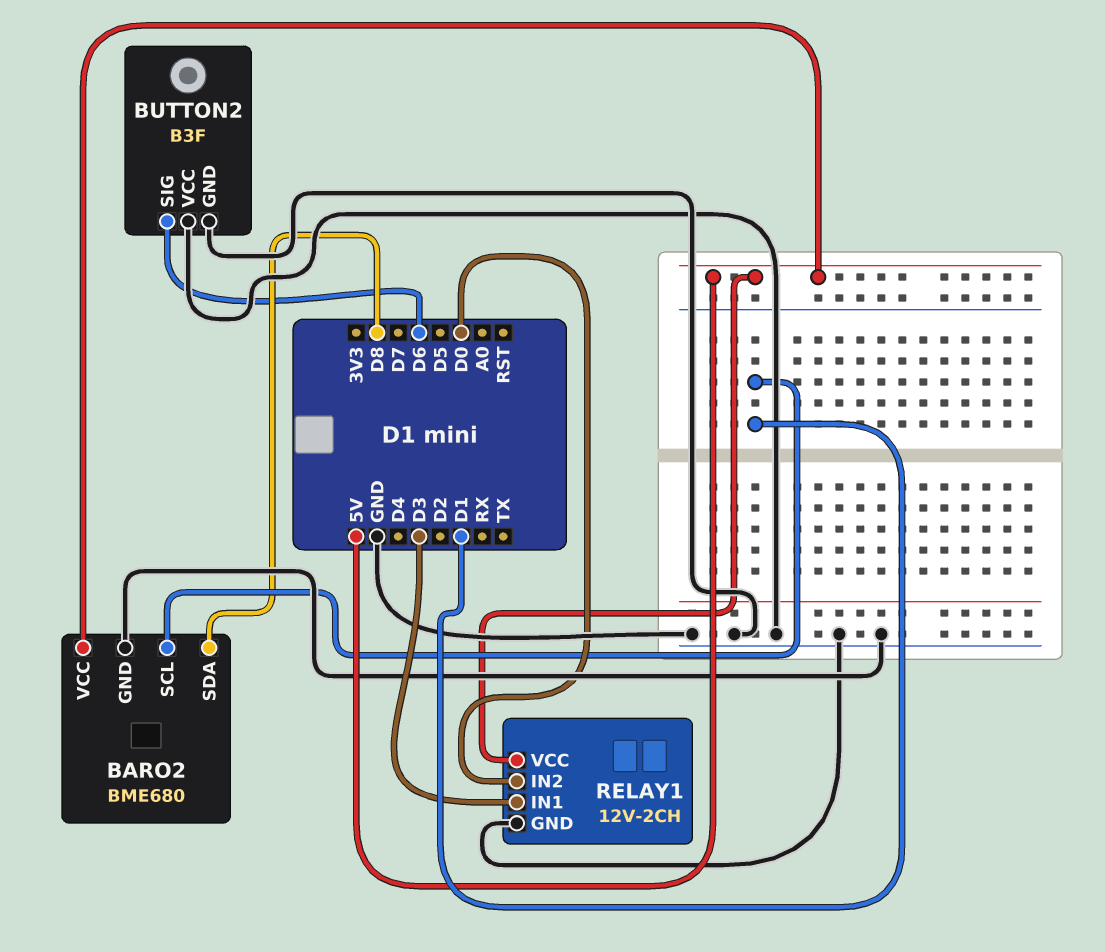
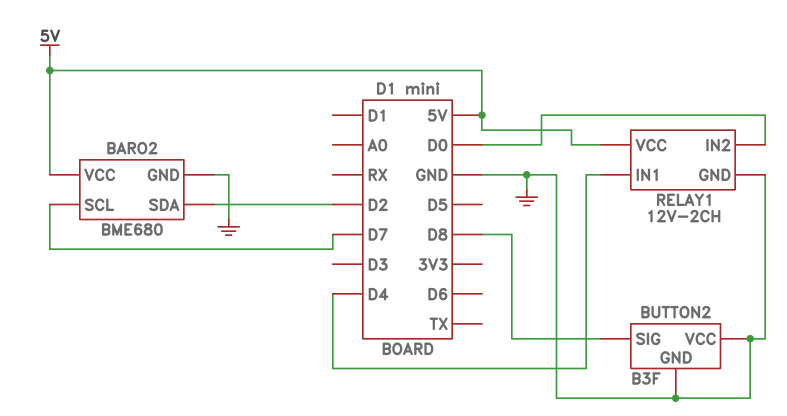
BARO2 pin SCL: D1 -> D7
BARO2 pin SDA: D8 -> D2
BUTTON2 pin SIG: D6 -> D8
RELAY1 pin IN1: D3 -> D4

